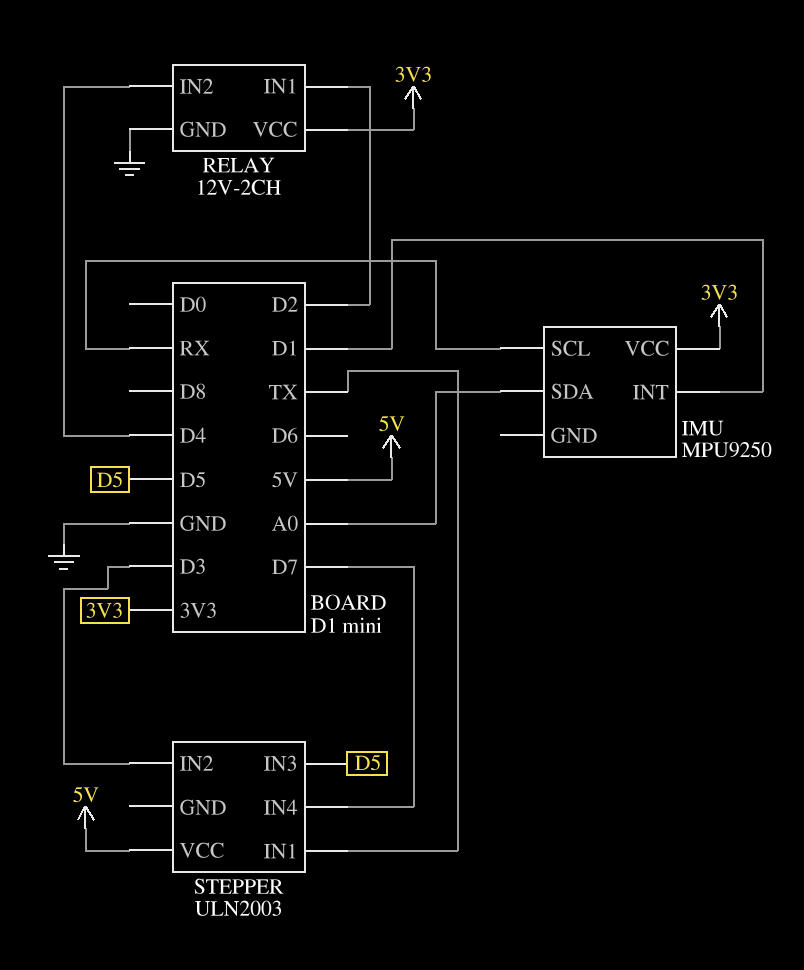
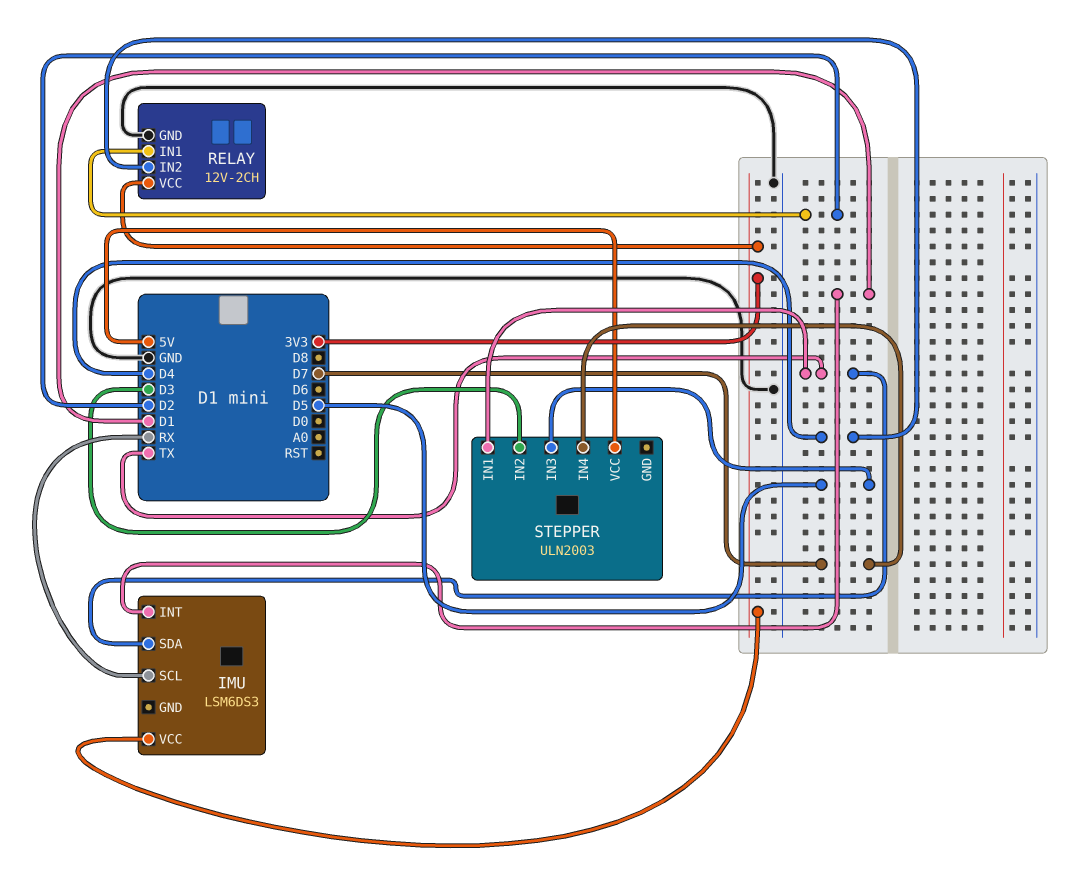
IMU: MPU9250 -> LSM6DS3
IMU pin SDA: A0 -> TX

